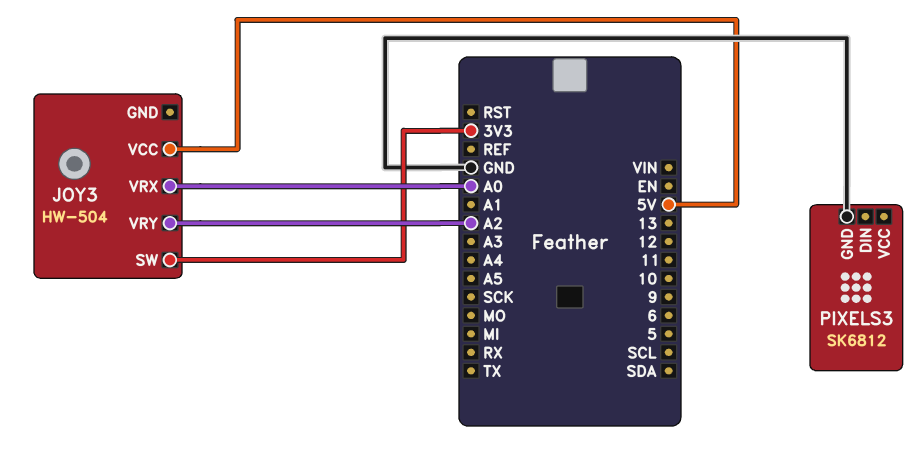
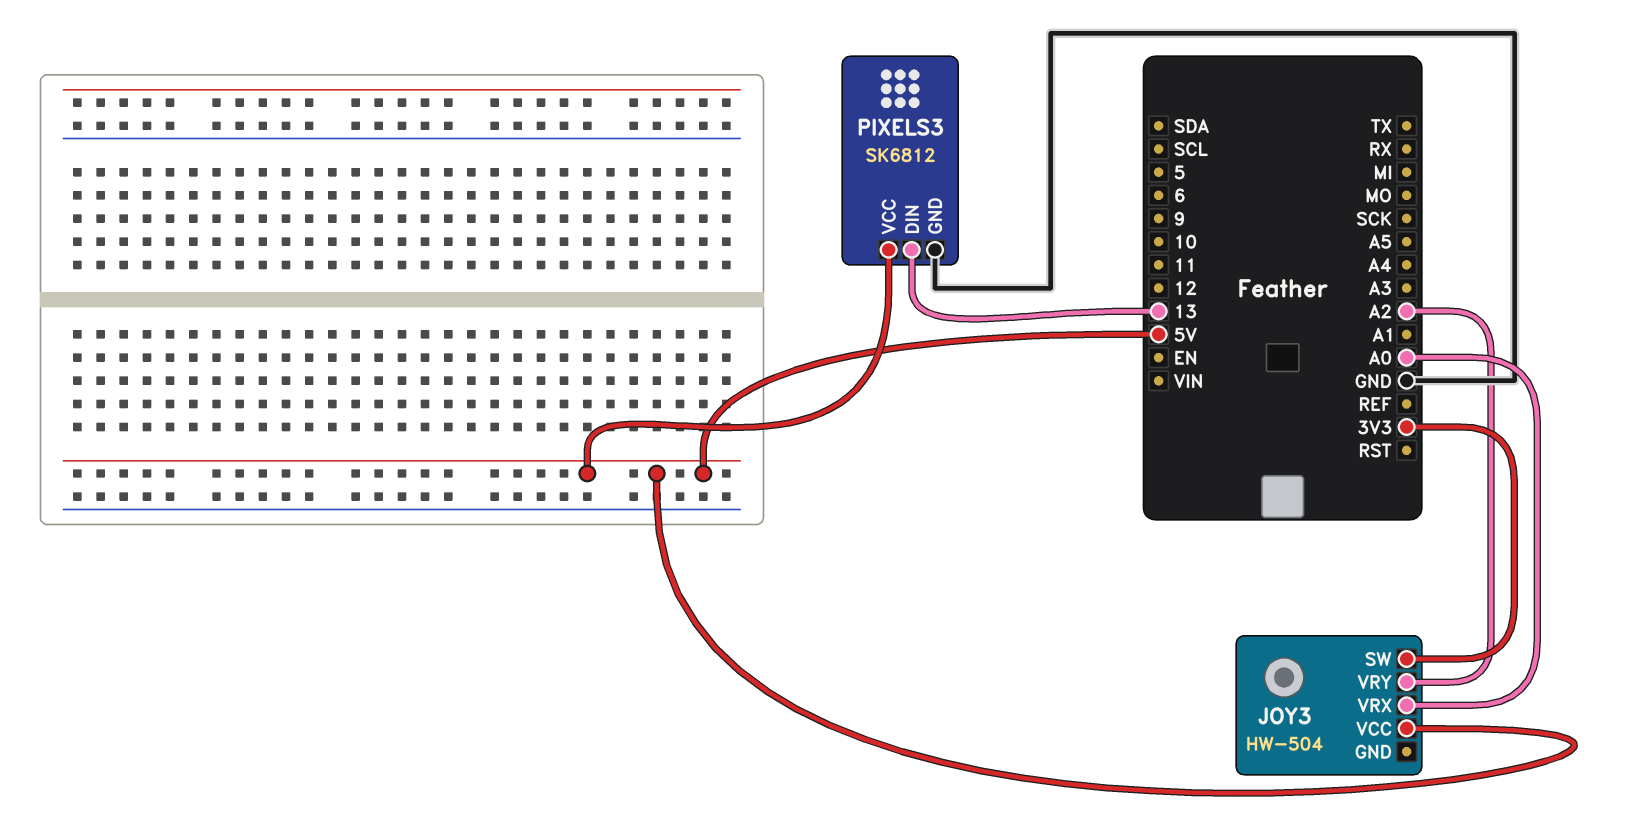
PIXELS3 pin DIN: none -> 13
PIXELS3 pin VCC: none -> 5V

